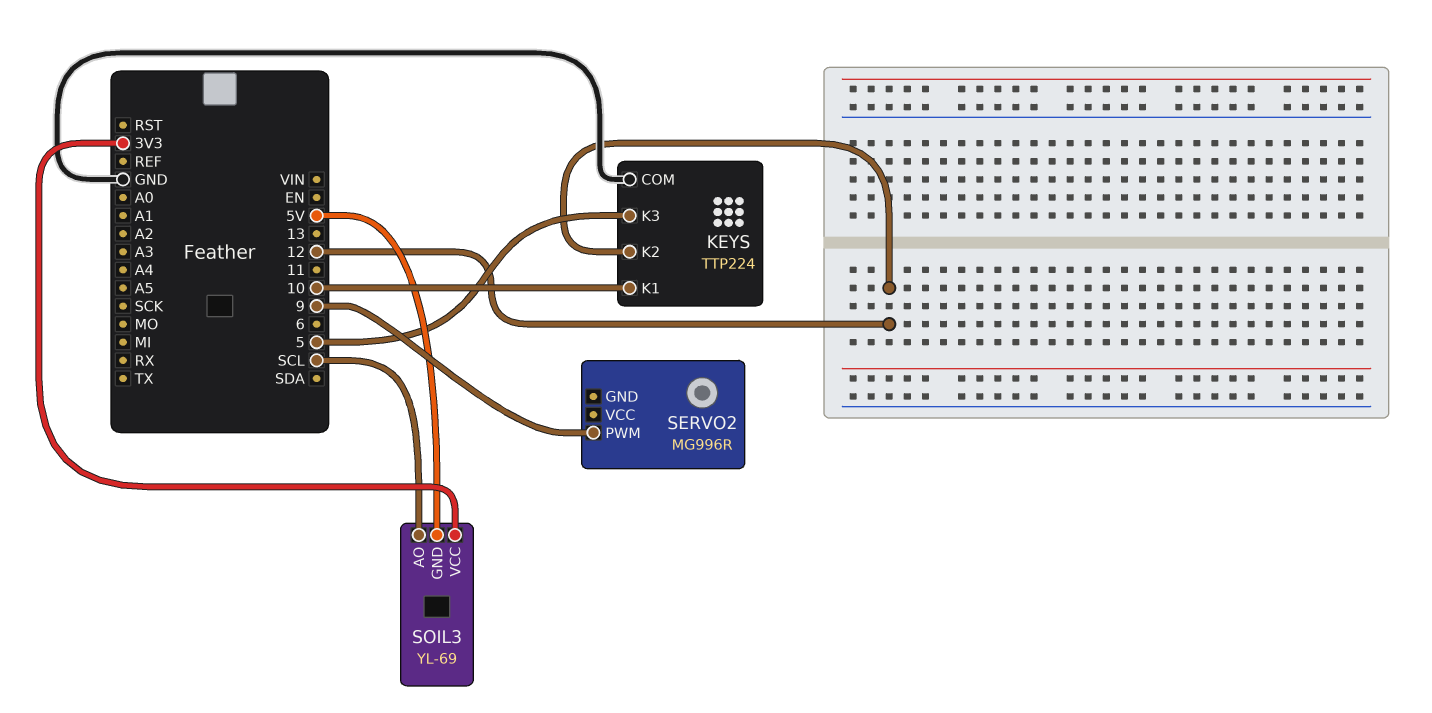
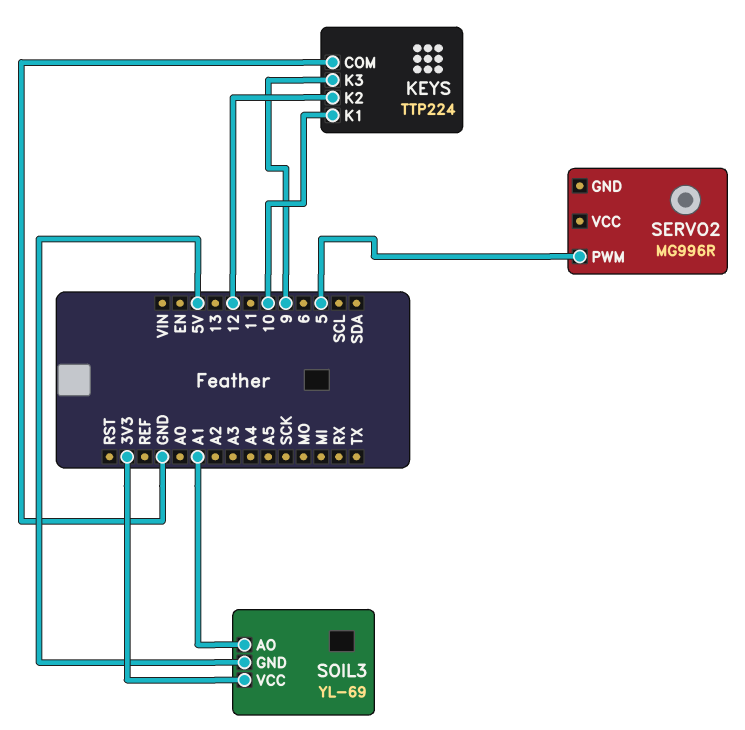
KEYS pin K3: 5 -> 9
SERVO2 pin PWM: 9 -> 5
SOIL3 pin AO: SCL -> A1

